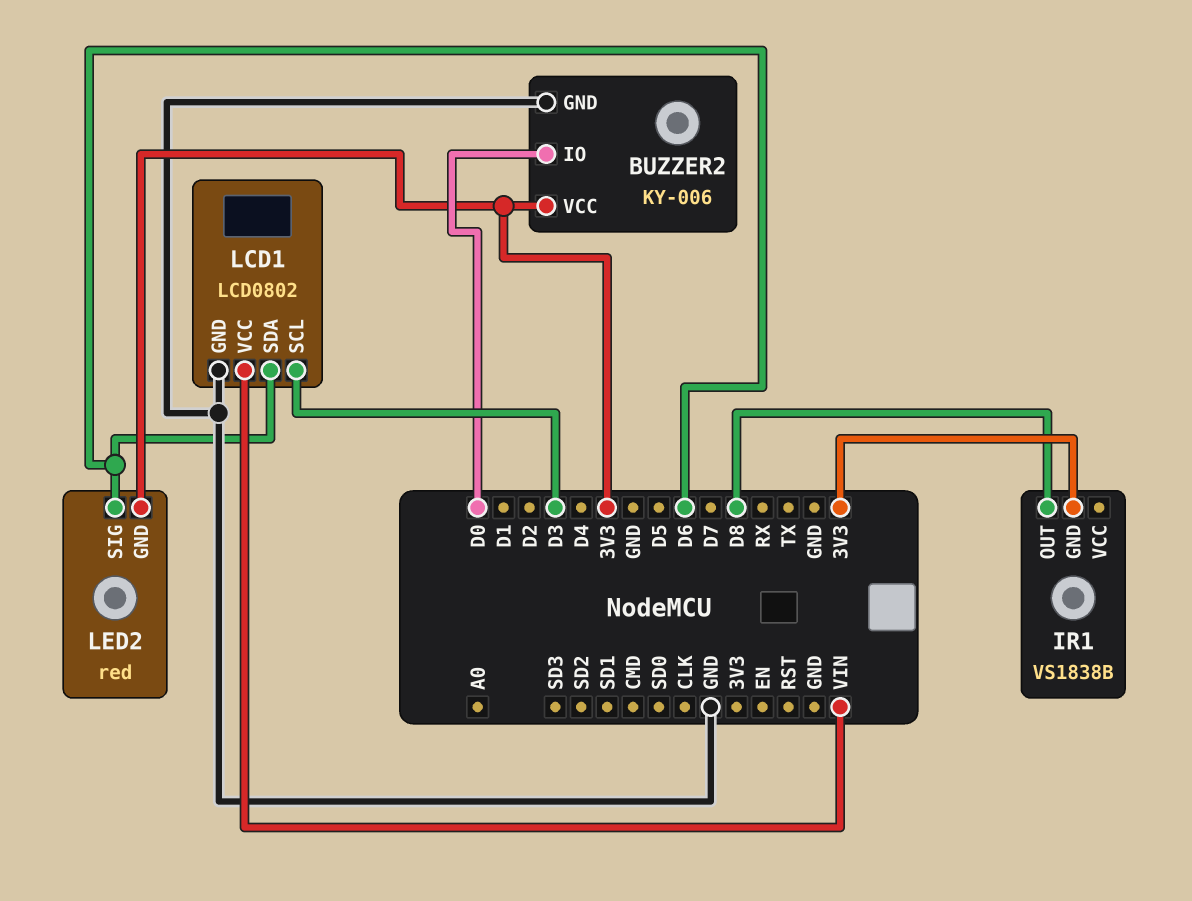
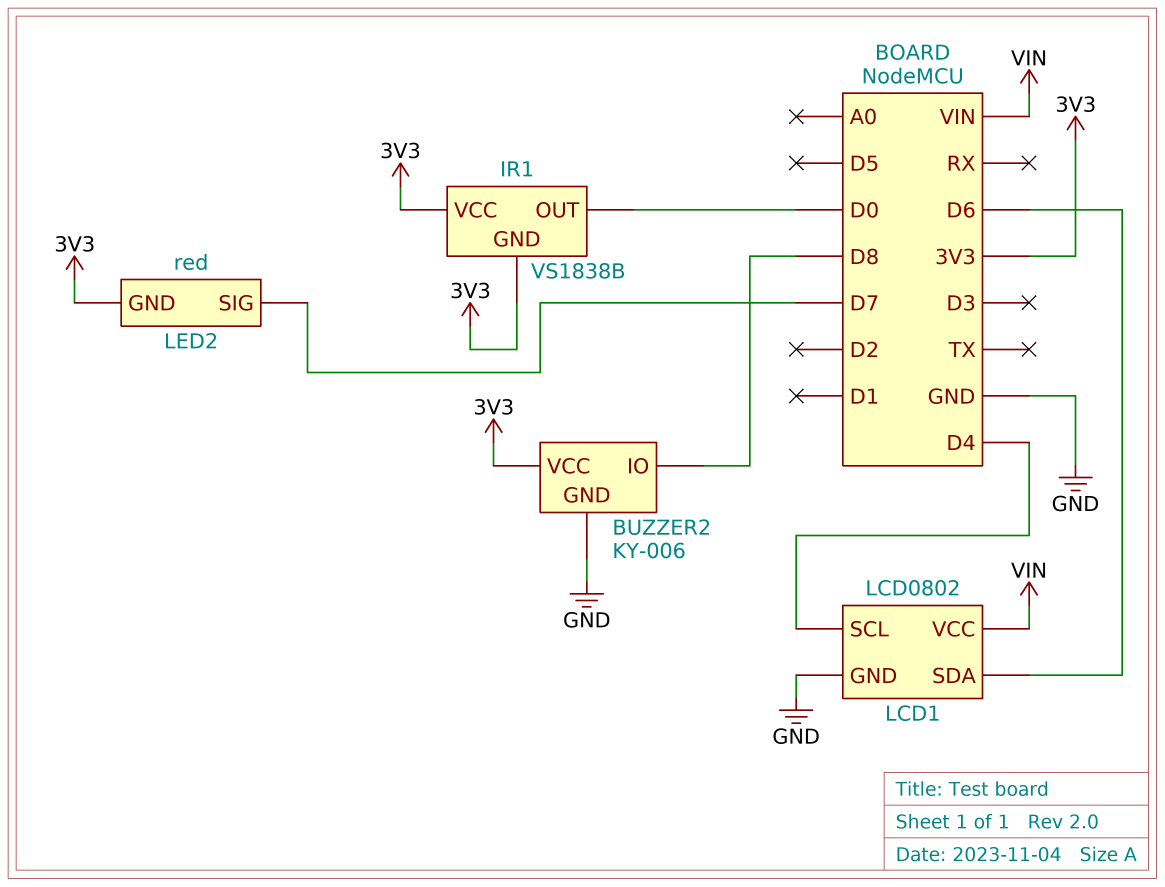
BUZZER2 pin IO: D0 -> D8
IR1 pin OUT: D8 -> D0
IR1 pin VCC: none -> 3V3
LCD1 pin SCL: D3 -> D4
LED2 pin SIG: D6 -> D7

